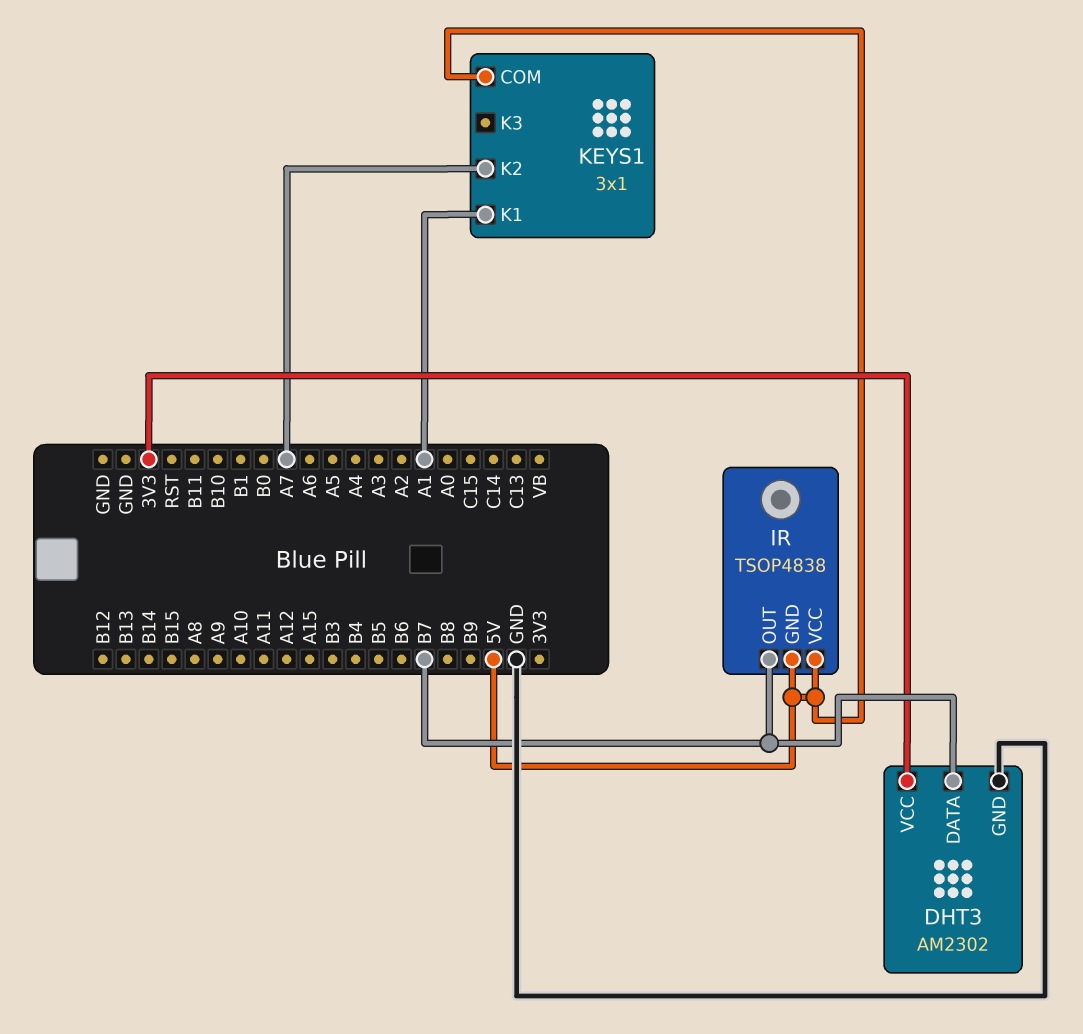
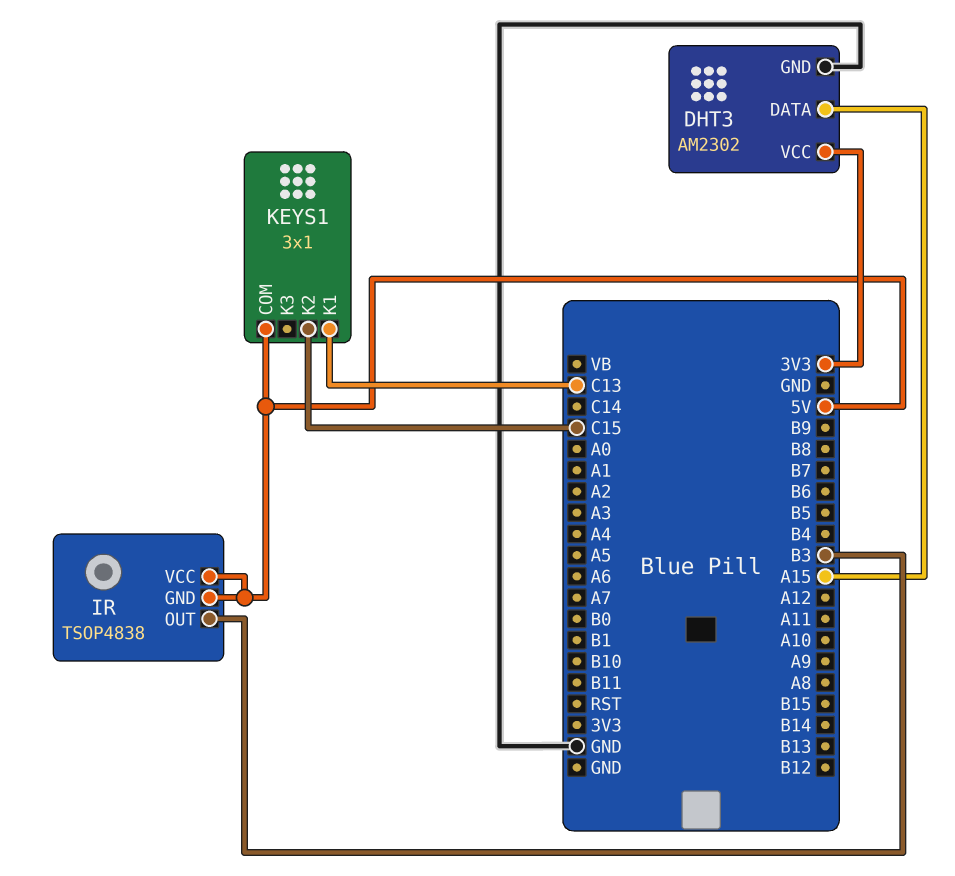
DHT3 pin DATA: B7 -> A15
IR pin OUT: B7 -> B3
KEYS1 pin K1: A1 -> C13
KEYS1 pin K2: A7 -> C15

